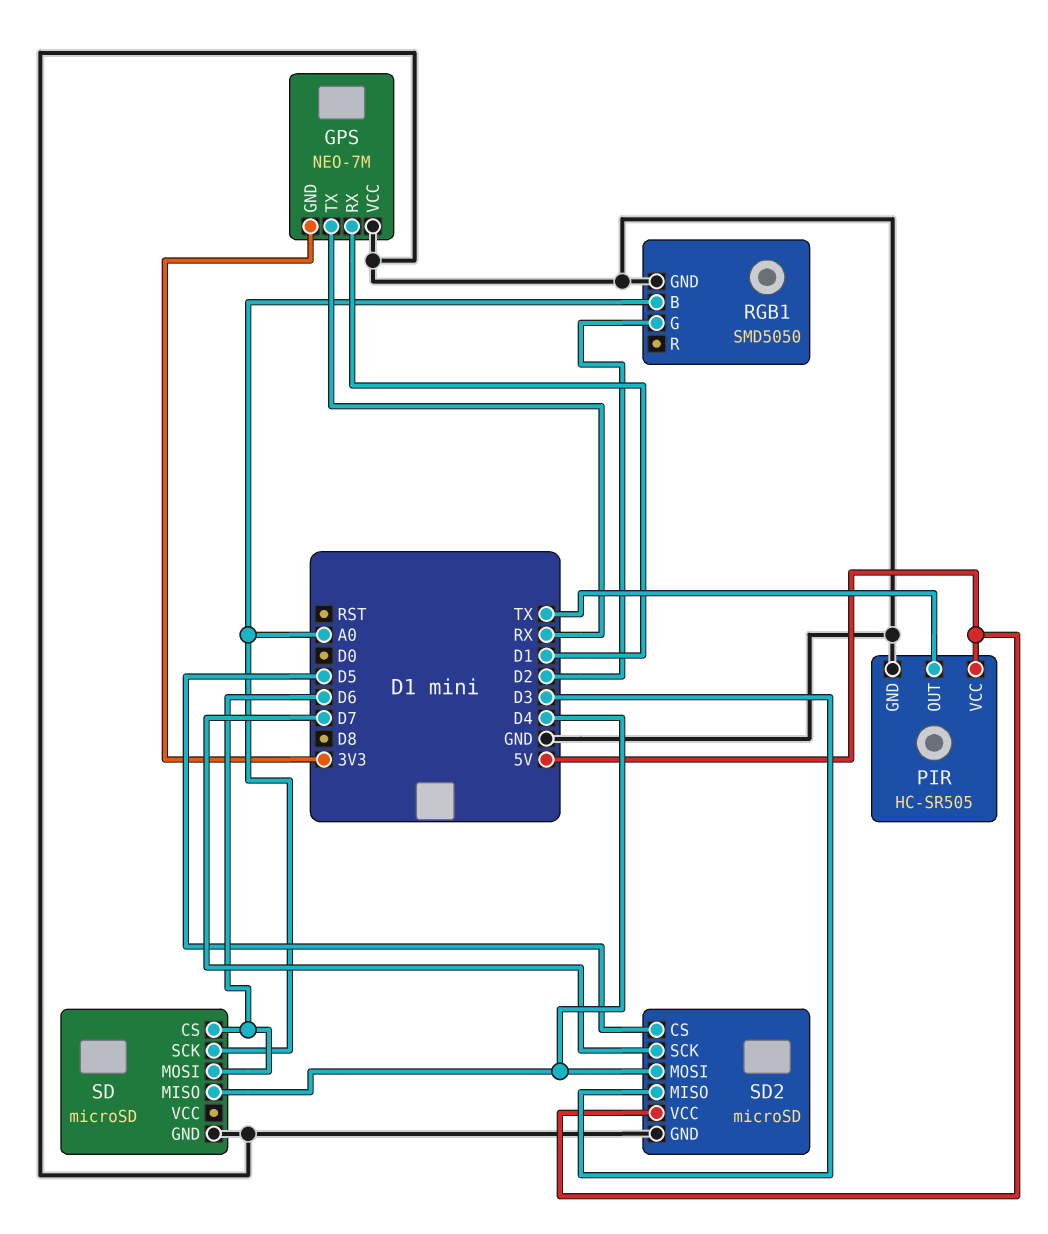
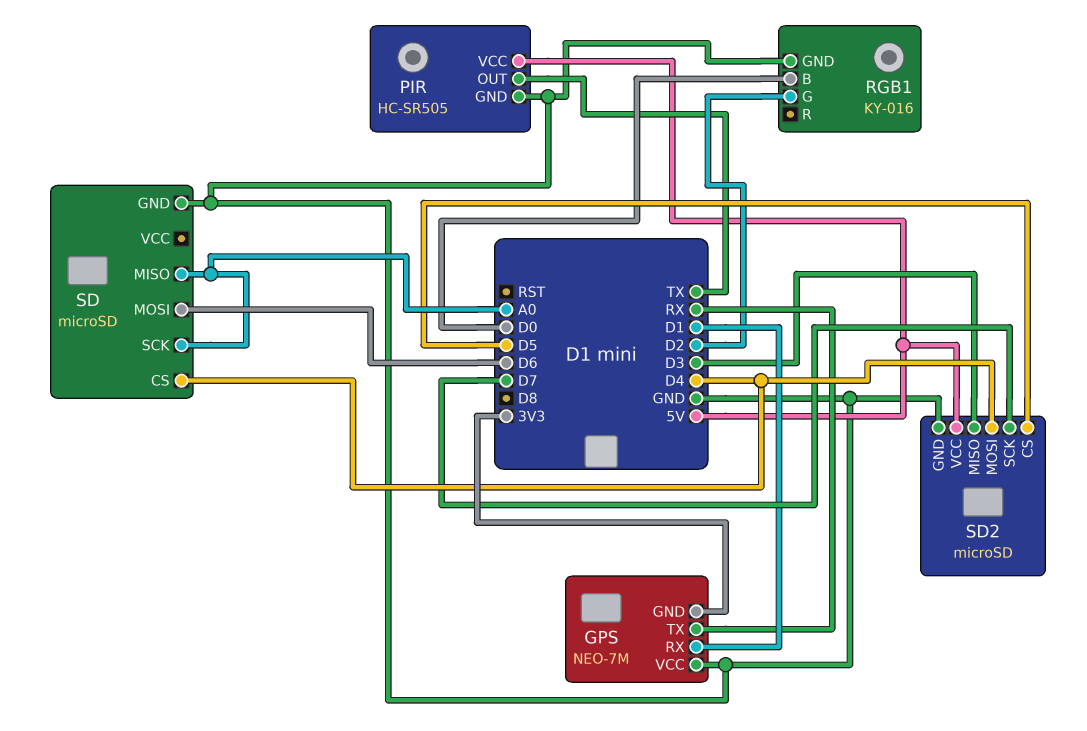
RGB1: SMD5050 -> KY-016
RGB1 pin B: A0 -> D0
SD pin CS: D6 -> D4
SD pin MISO: D4 -> A0

